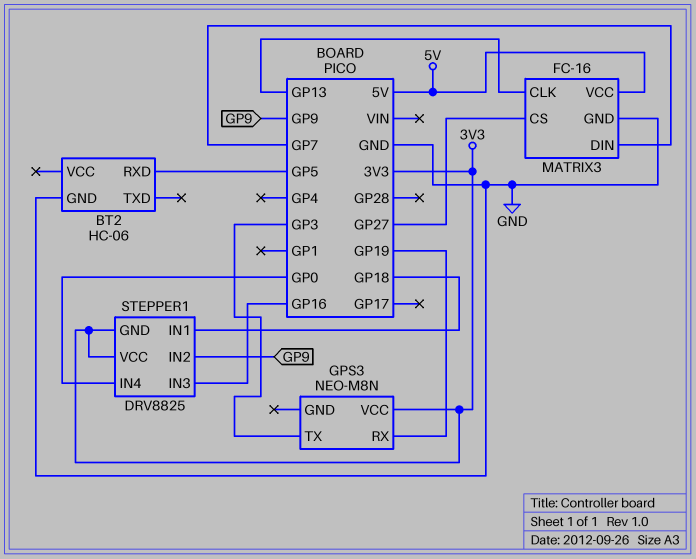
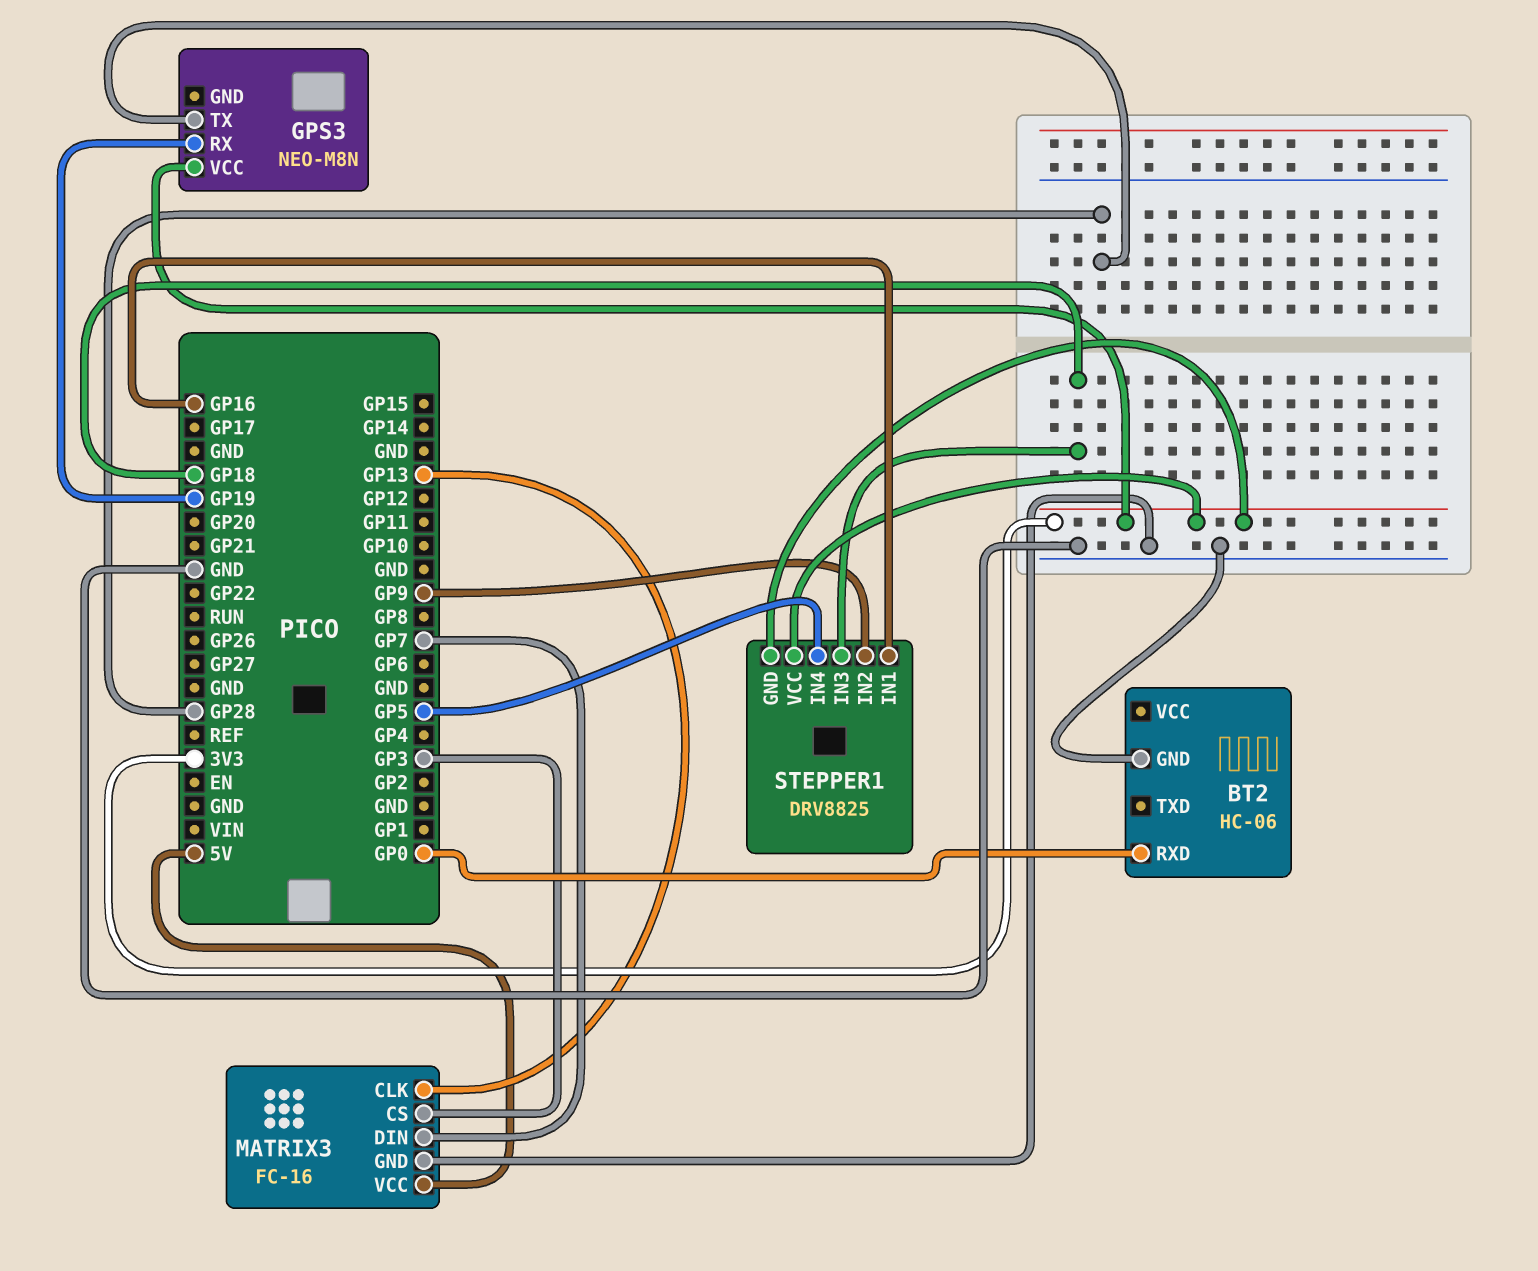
BT2 pin RXD: GP5 -> GP0
GPS3 pin TX: GP3 -> GP28
MATRIX3 pin CS: GP27 -> GP3
STEPPER1 pin IN1: GP18 -> GP16
STEPPER1 pin IN3: GP16 -> GP18
STEPPER1 pin IN4: GP0 -> GP5

